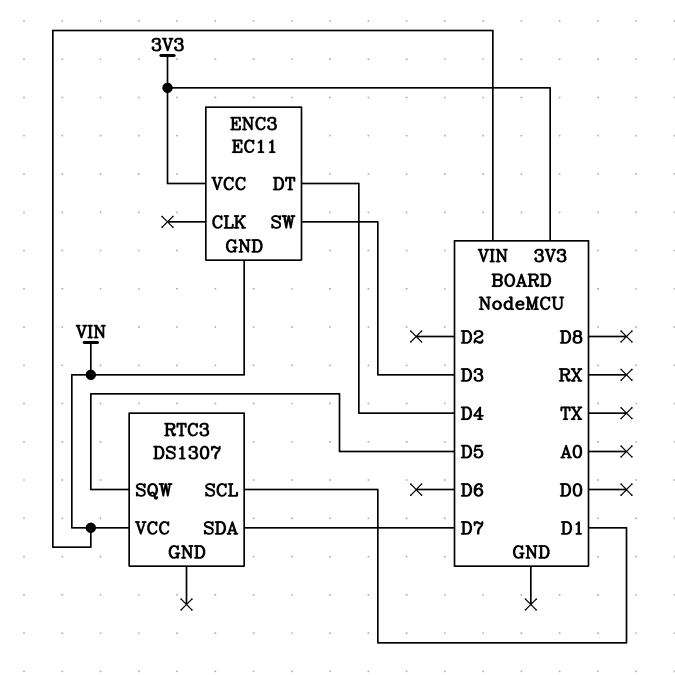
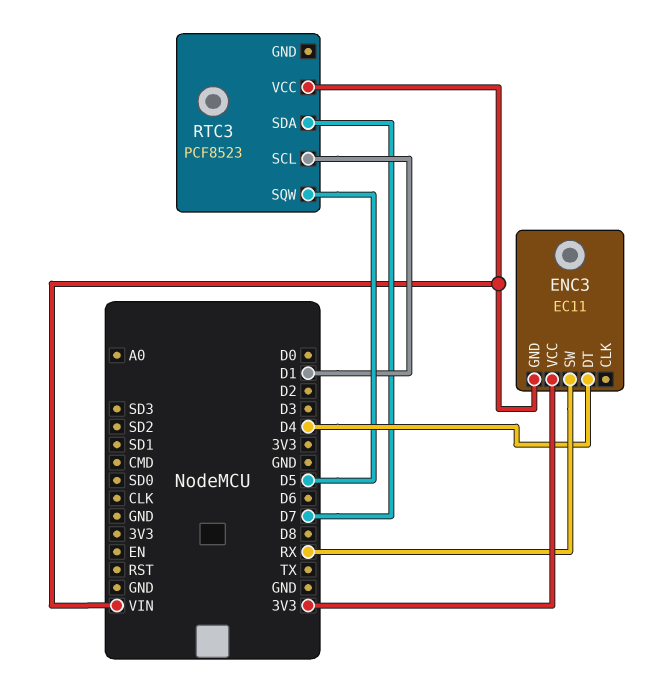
ENC3 pin SW: D3 -> RX
RTC3: DS1307 -> PCF8523

